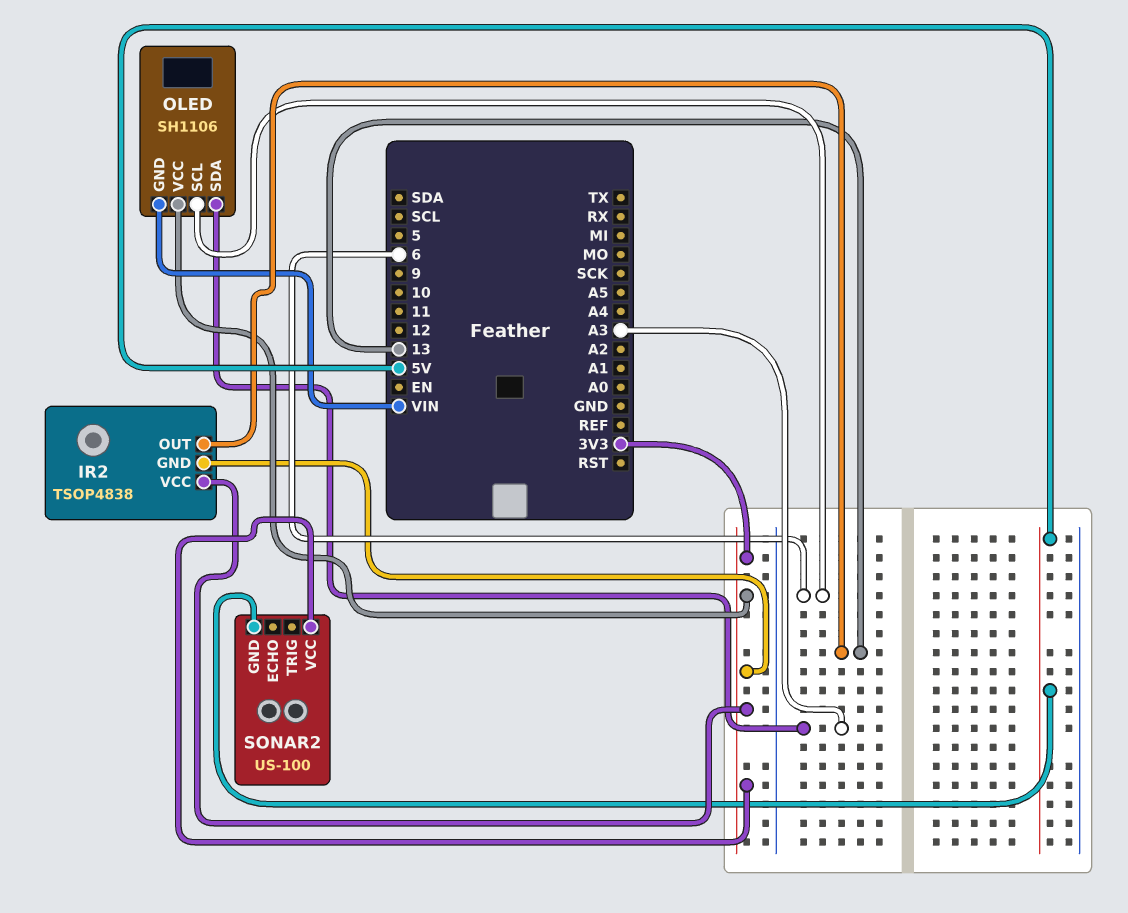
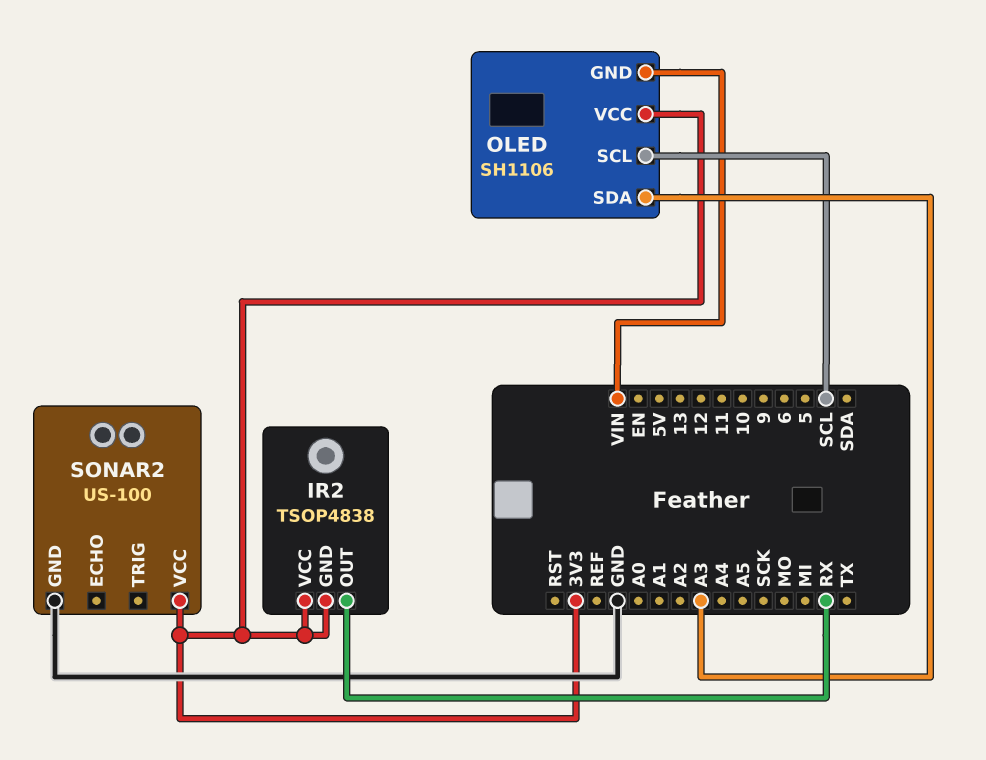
IR2 pin OUT: 13 -> RX
OLED pin SCL: 6 -> SCL
SONAR2 pin GND: 5V -> GND

